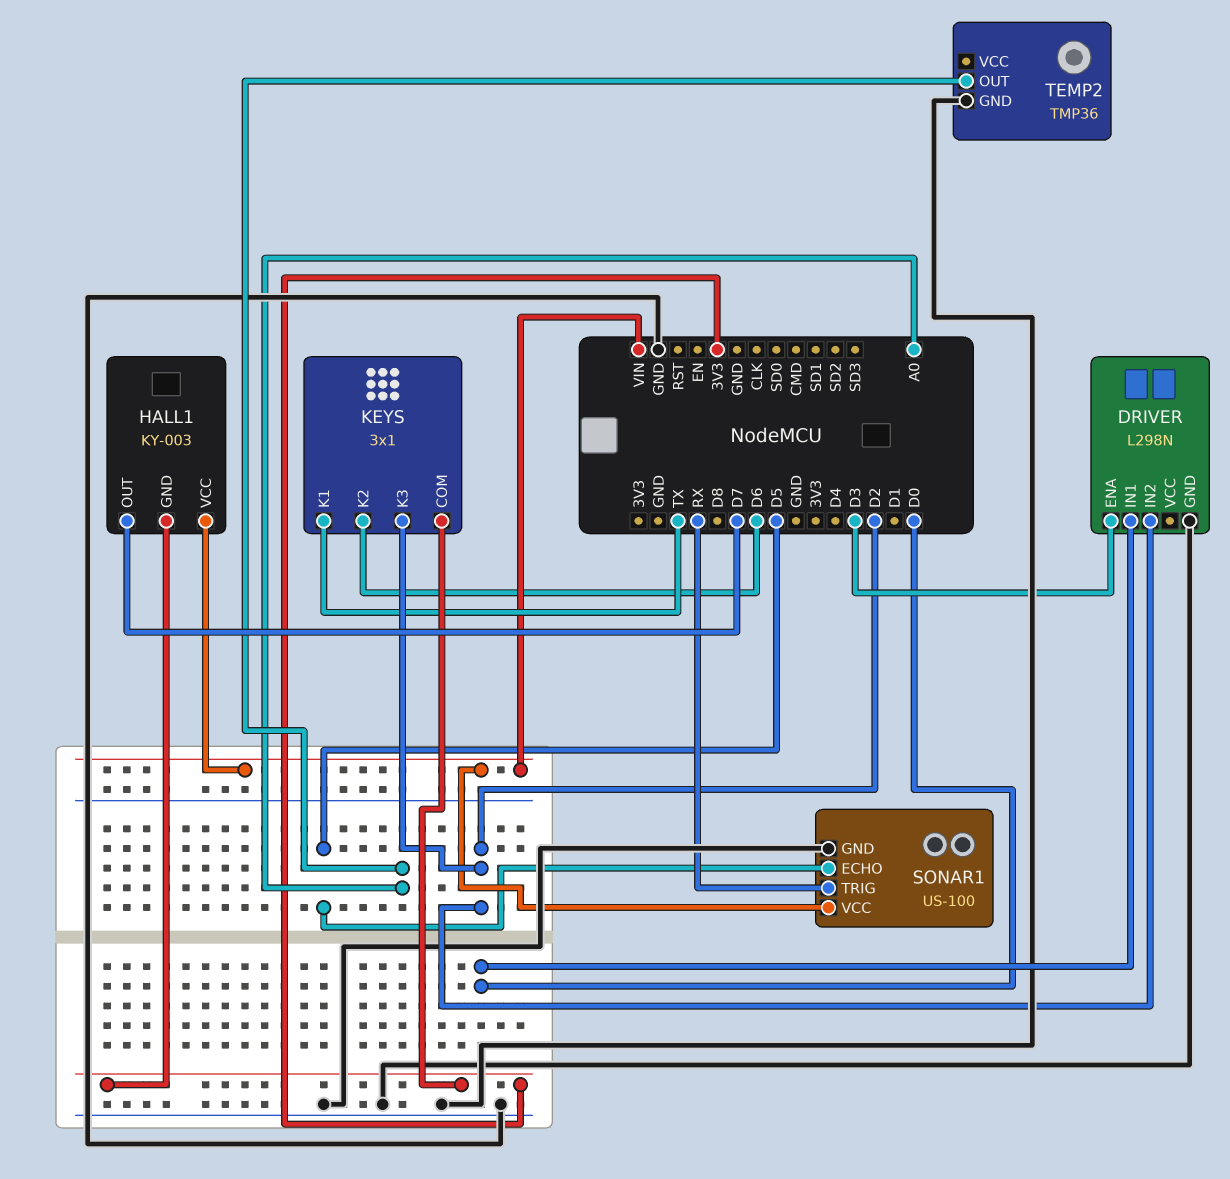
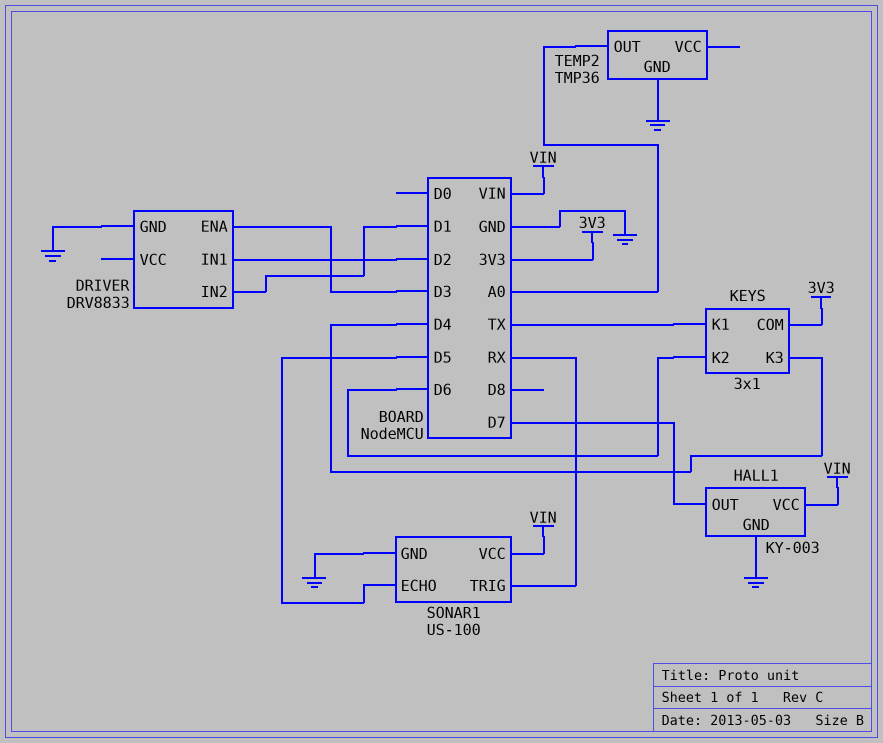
DRIVER: L298N -> DRV8833
DRIVER pin IN1: D0 -> D2
DRIVER pin IN2: D2 -> D1
HALL1 pin GND: 3V3 -> GND
KEYS pin K3: D2 -> D4

